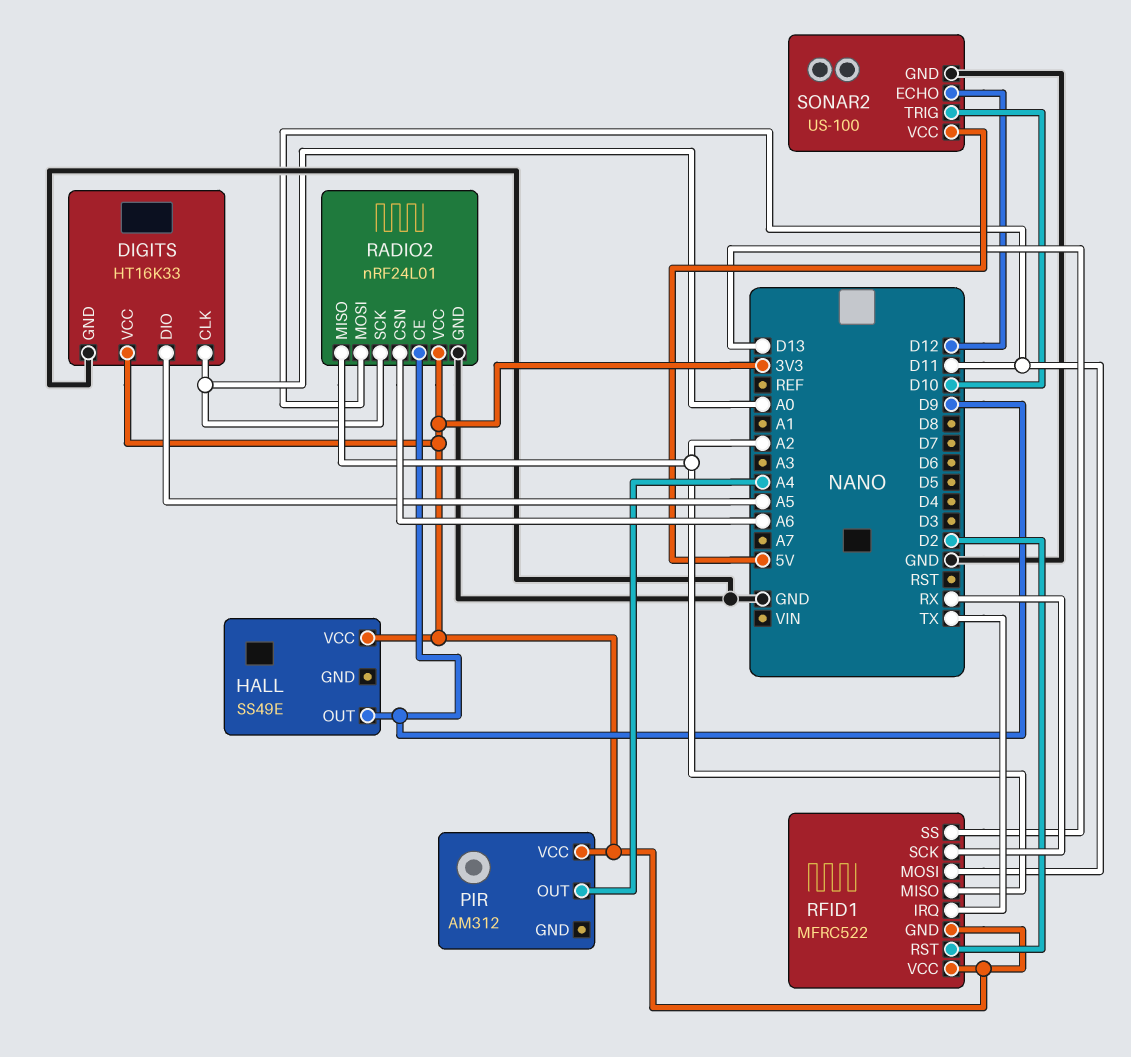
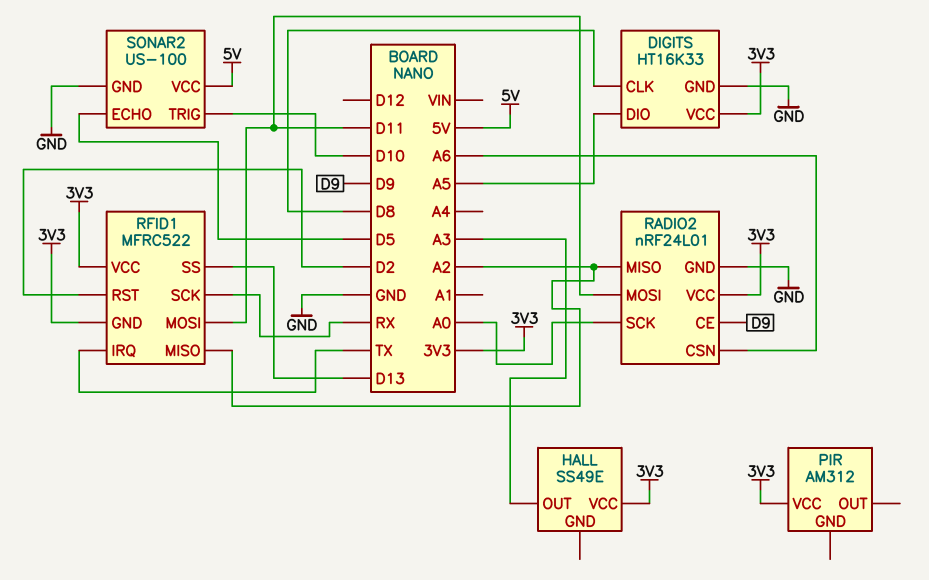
DIGITS pin CLK: A0 -> D8
HALL pin OUT: D9 -> A3
PIR pin OUT: A4 -> none
SONAR2 pin ECHO: D12 -> D5

